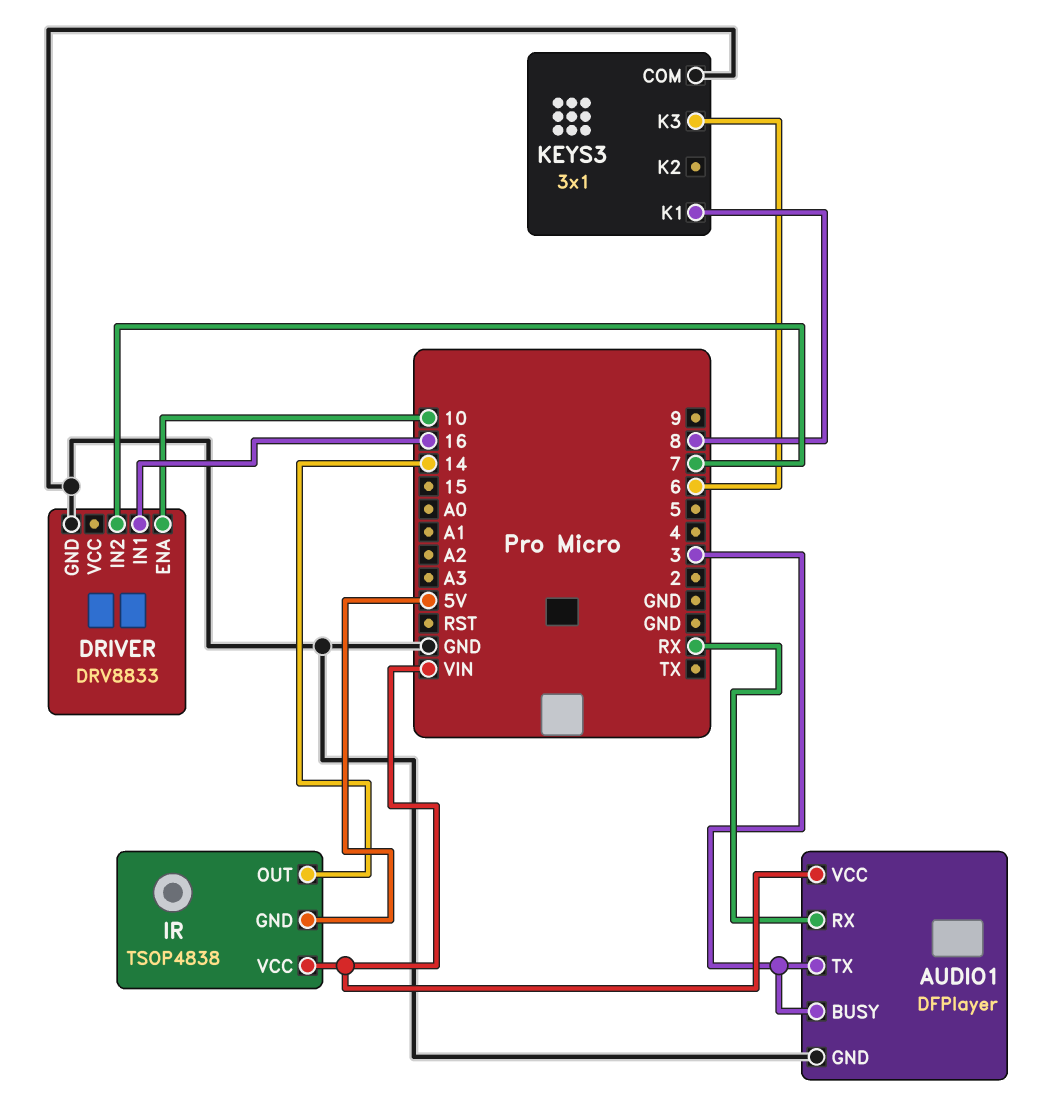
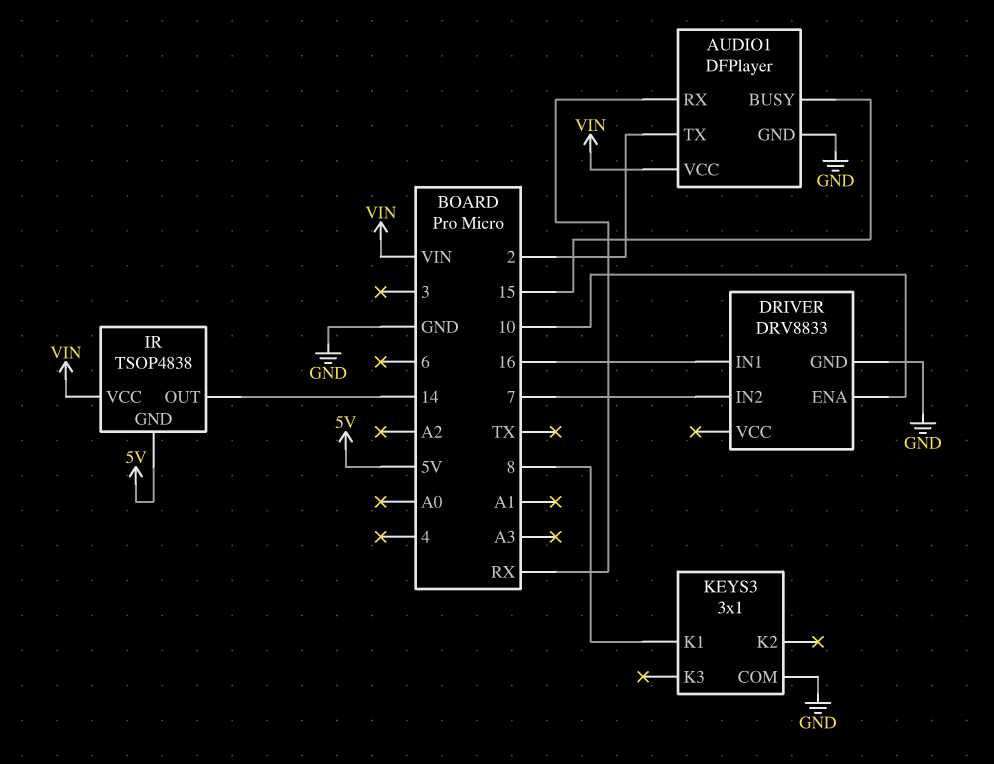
AUDIO1 pin BUSY: 3 -> 15
AUDIO1 pin TX: 3 -> 2
KEYS3 pin K3: 6 -> none

